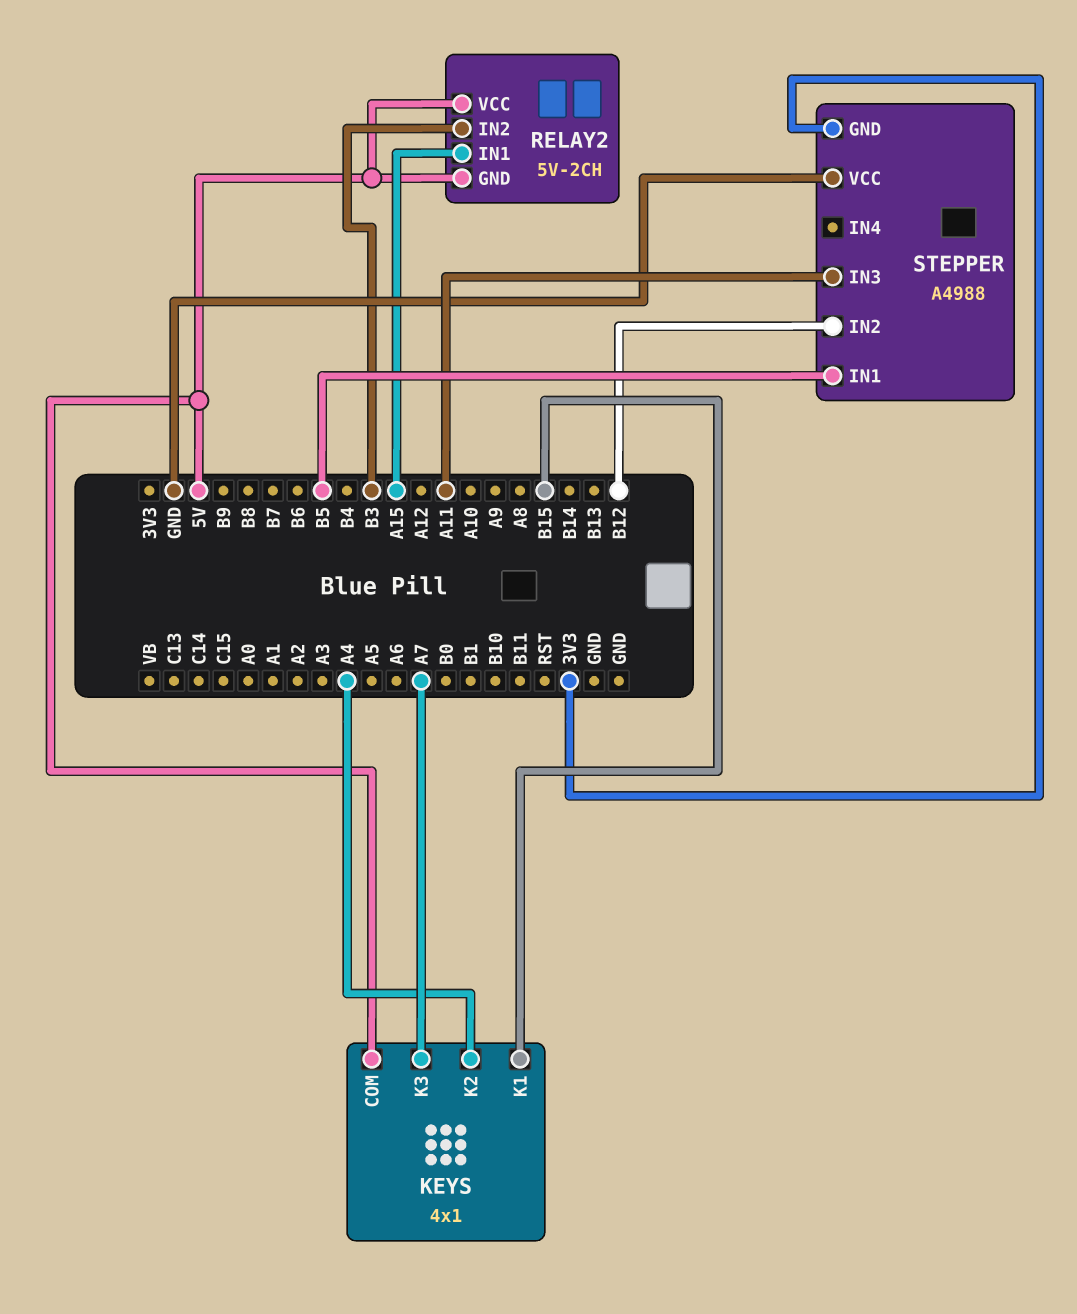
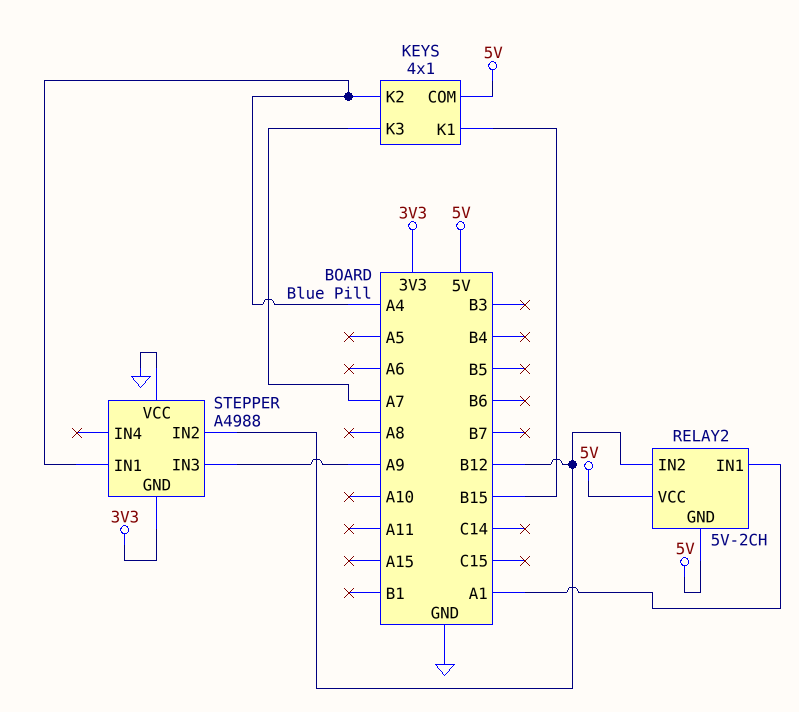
RELAY2 pin IN1: A15 -> A1
RELAY2 pin IN2: B3 -> B12
STEPPER pin IN1: B5 -> A4
STEPPER pin IN3: A11 -> A9

